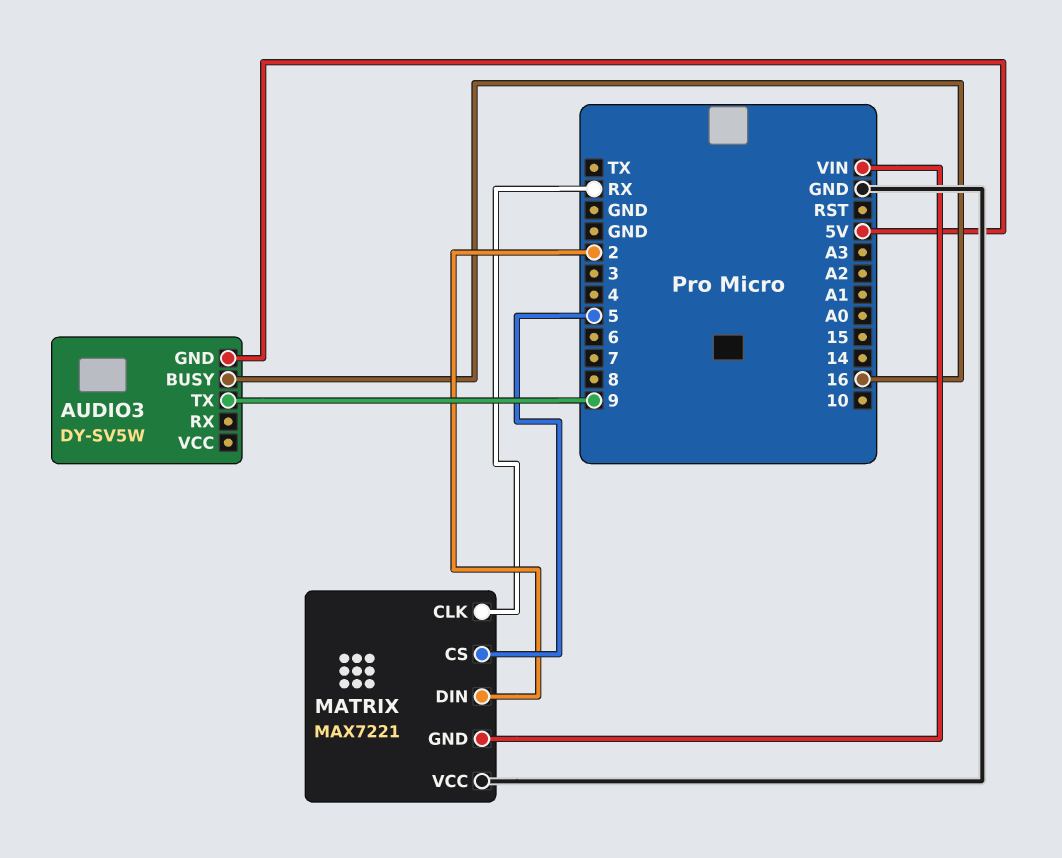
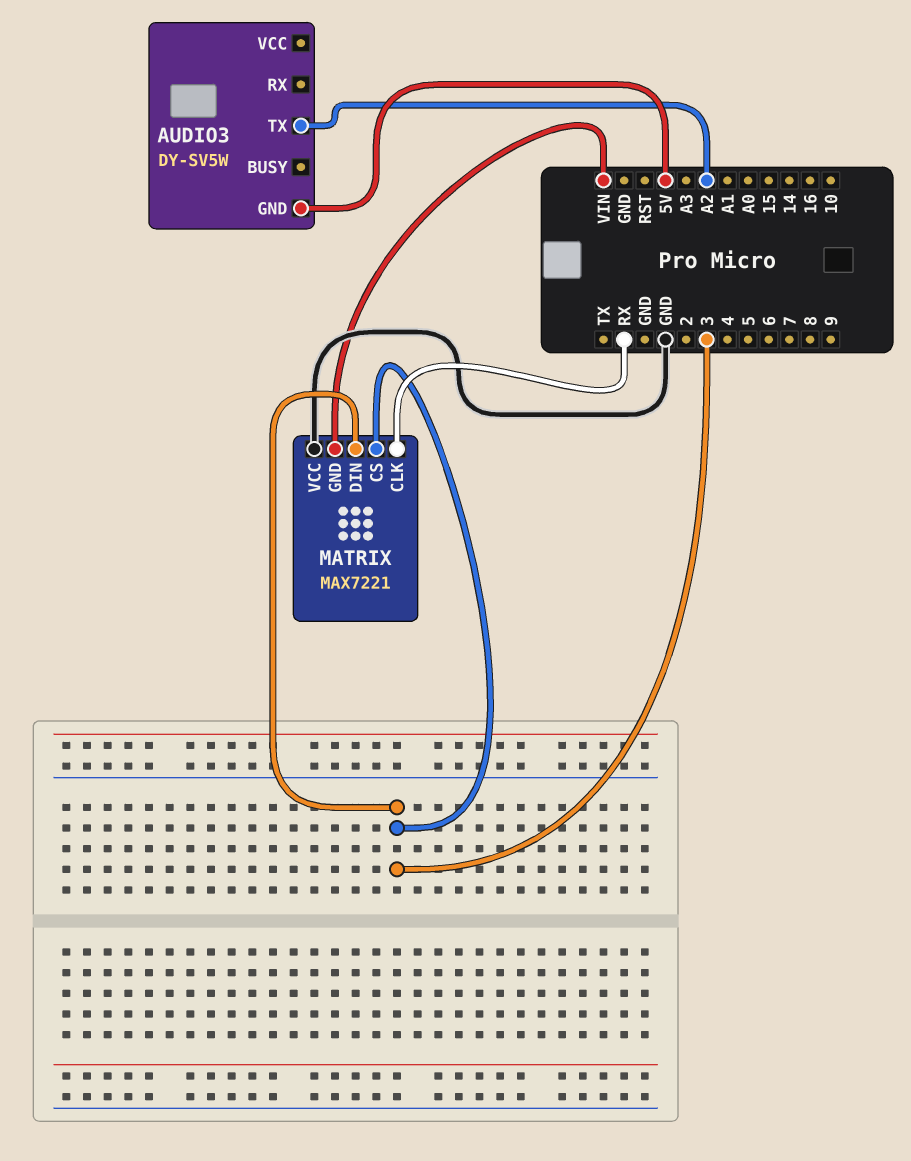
AUDIO3 pin BUSY: 16 -> none
AUDIO3 pin TX: 9 -> A2
MATRIX pin CS: 5 -> 3
MATRIX pin DIN: 2 -> 3

